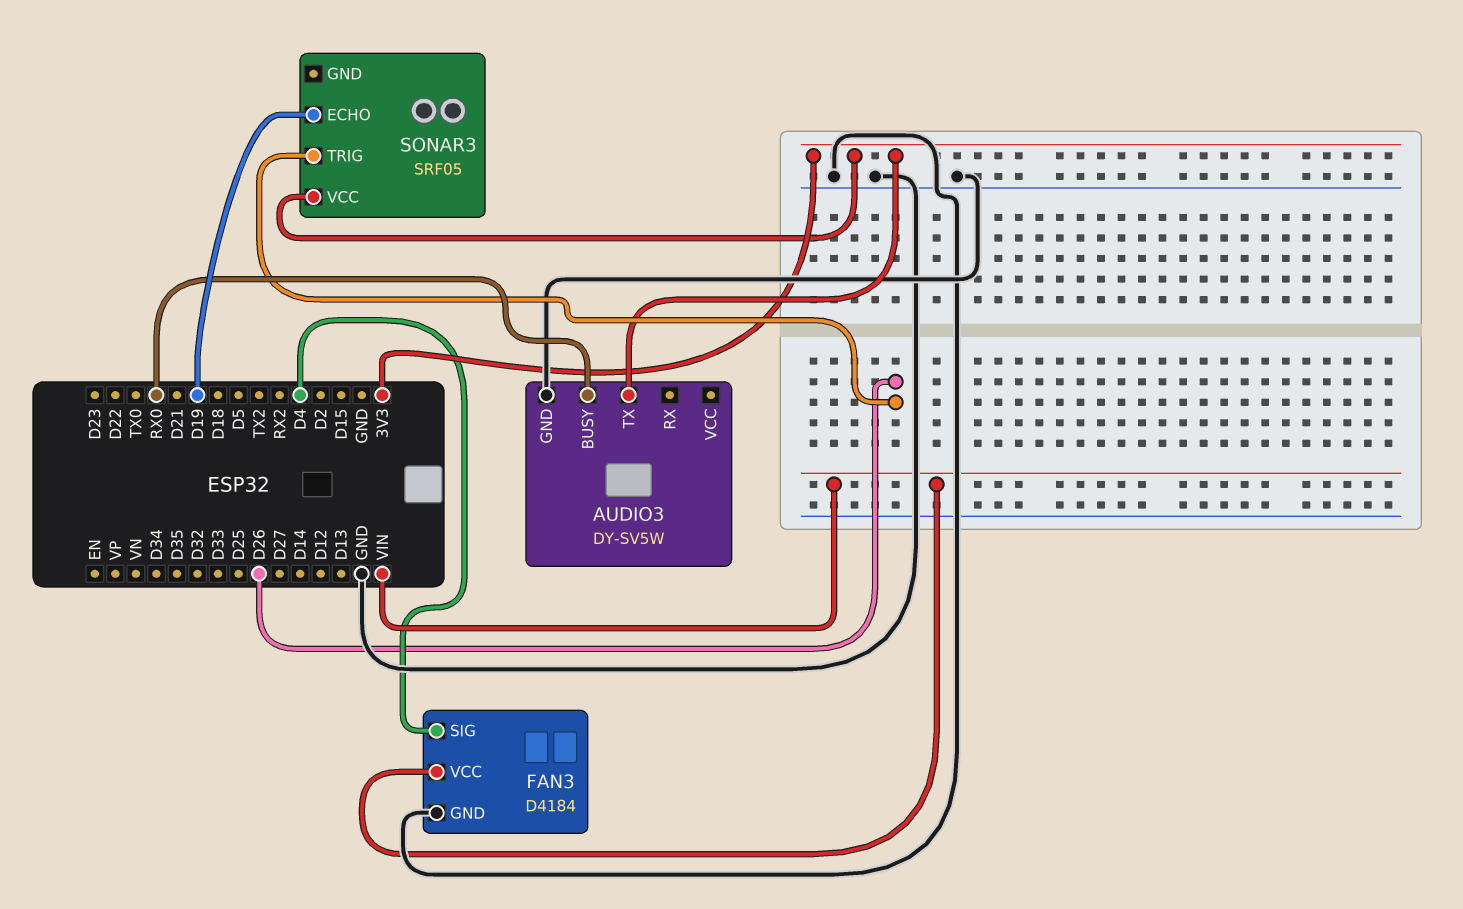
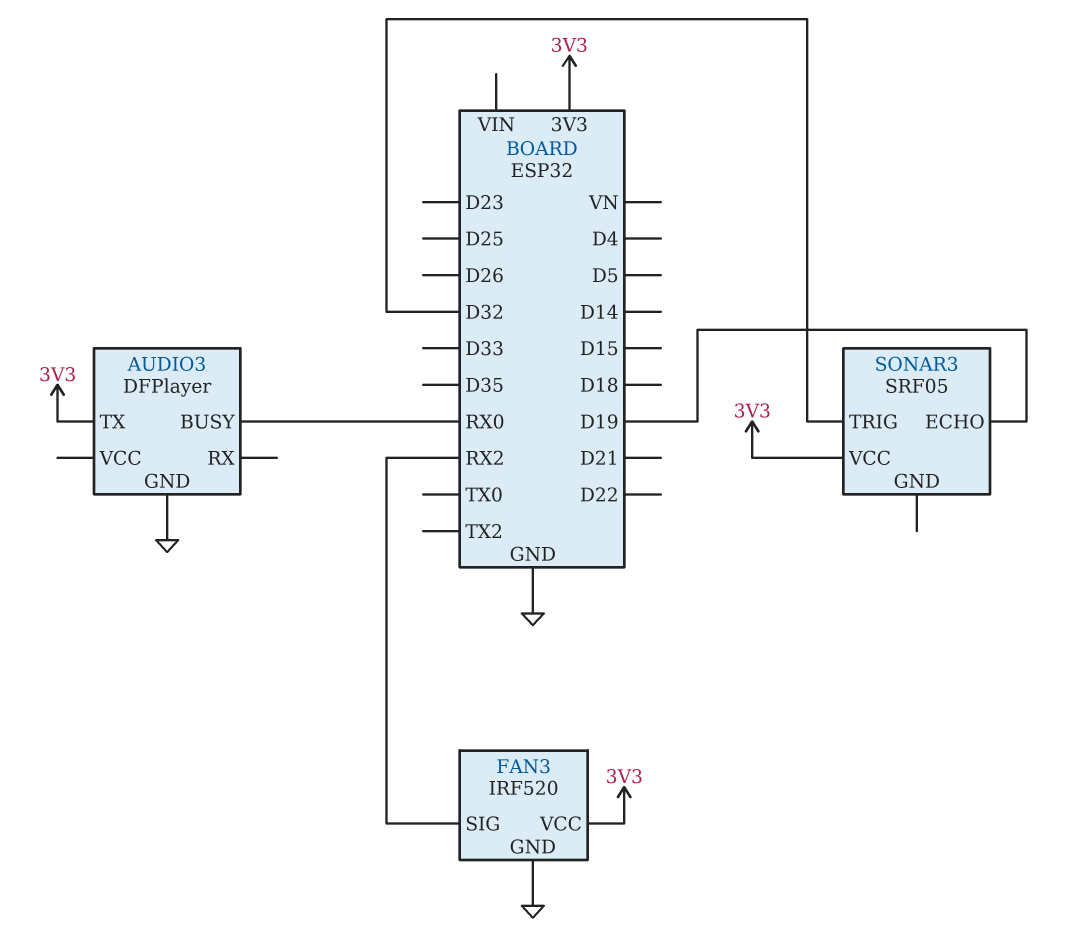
AUDIO3: DY-SV5W -> DFPlayer
FAN3: D4184 -> IRF520
FAN3 pin SIG: D4 -> RX2
FAN3 pin VCC: VIN -> 3V3
SONAR3 pin TRIG: D26 -> D32

